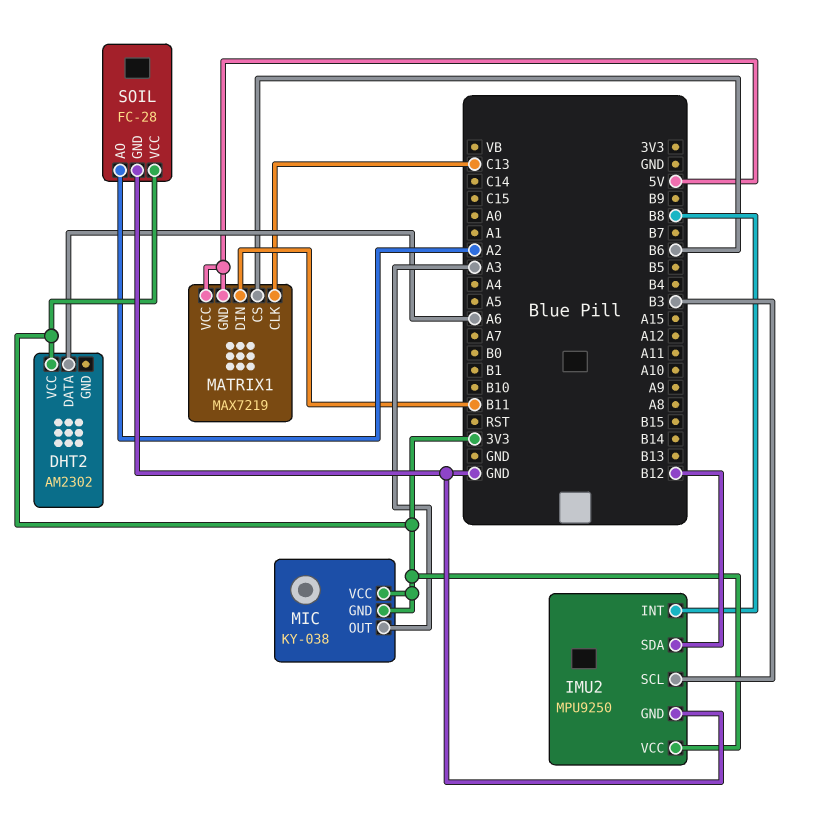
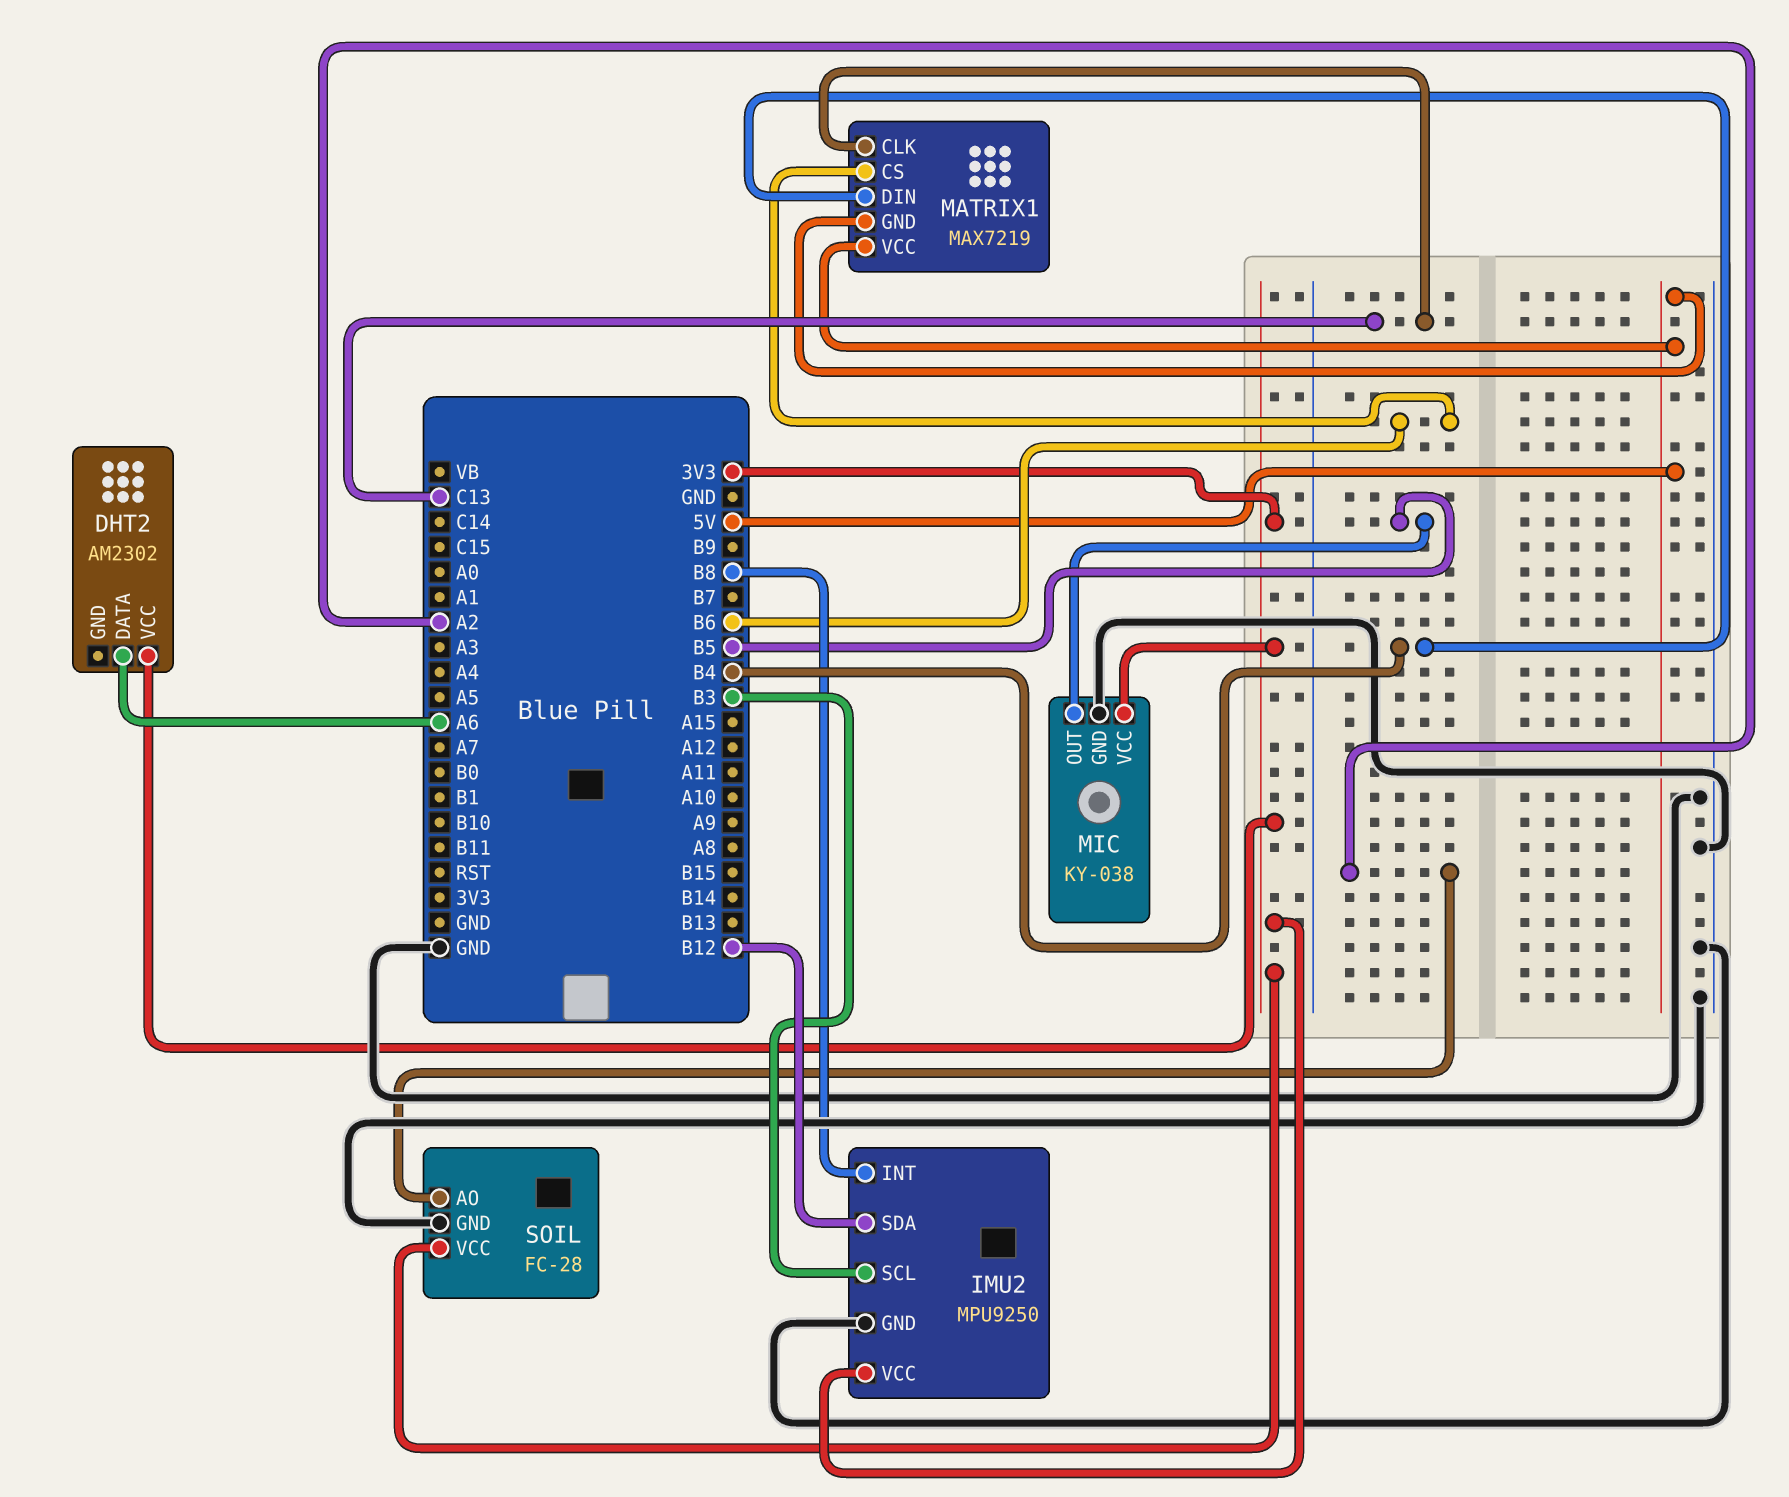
MATRIX1 pin DIN: B11 -> B4
MIC pin GND: 3V3 -> GND
MIC pin OUT: A3 -> B5

